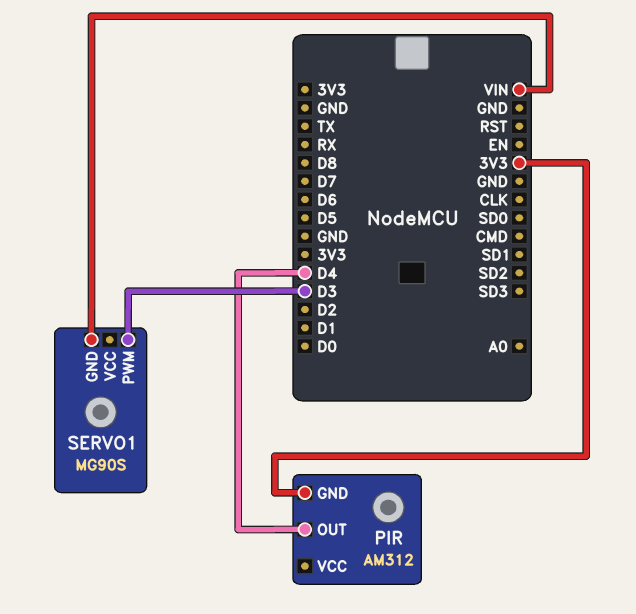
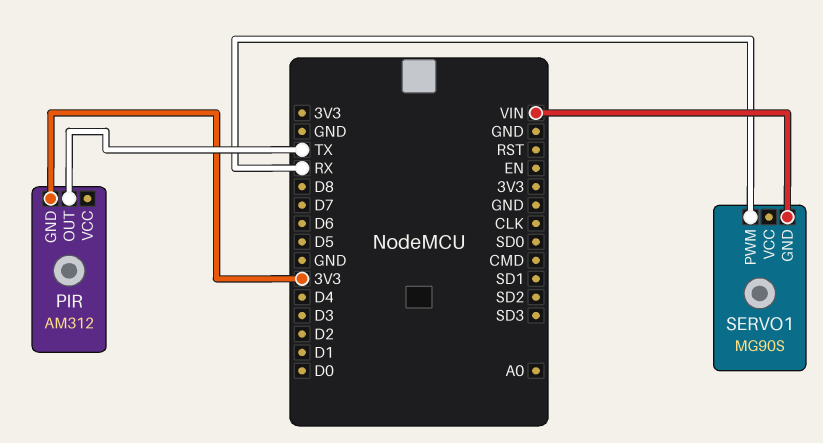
PIR pin OUT: D4 -> TX
SERVO1 pin PWM: D3 -> RX

